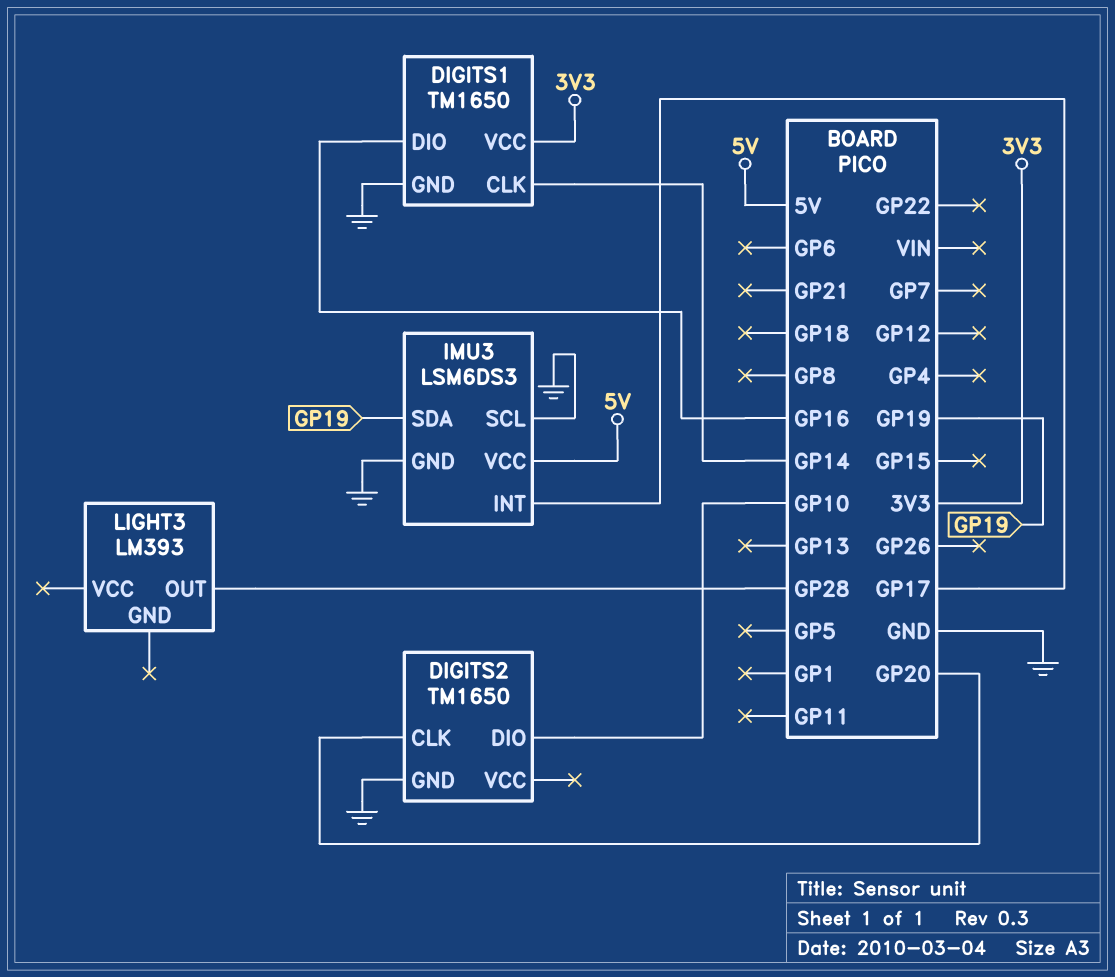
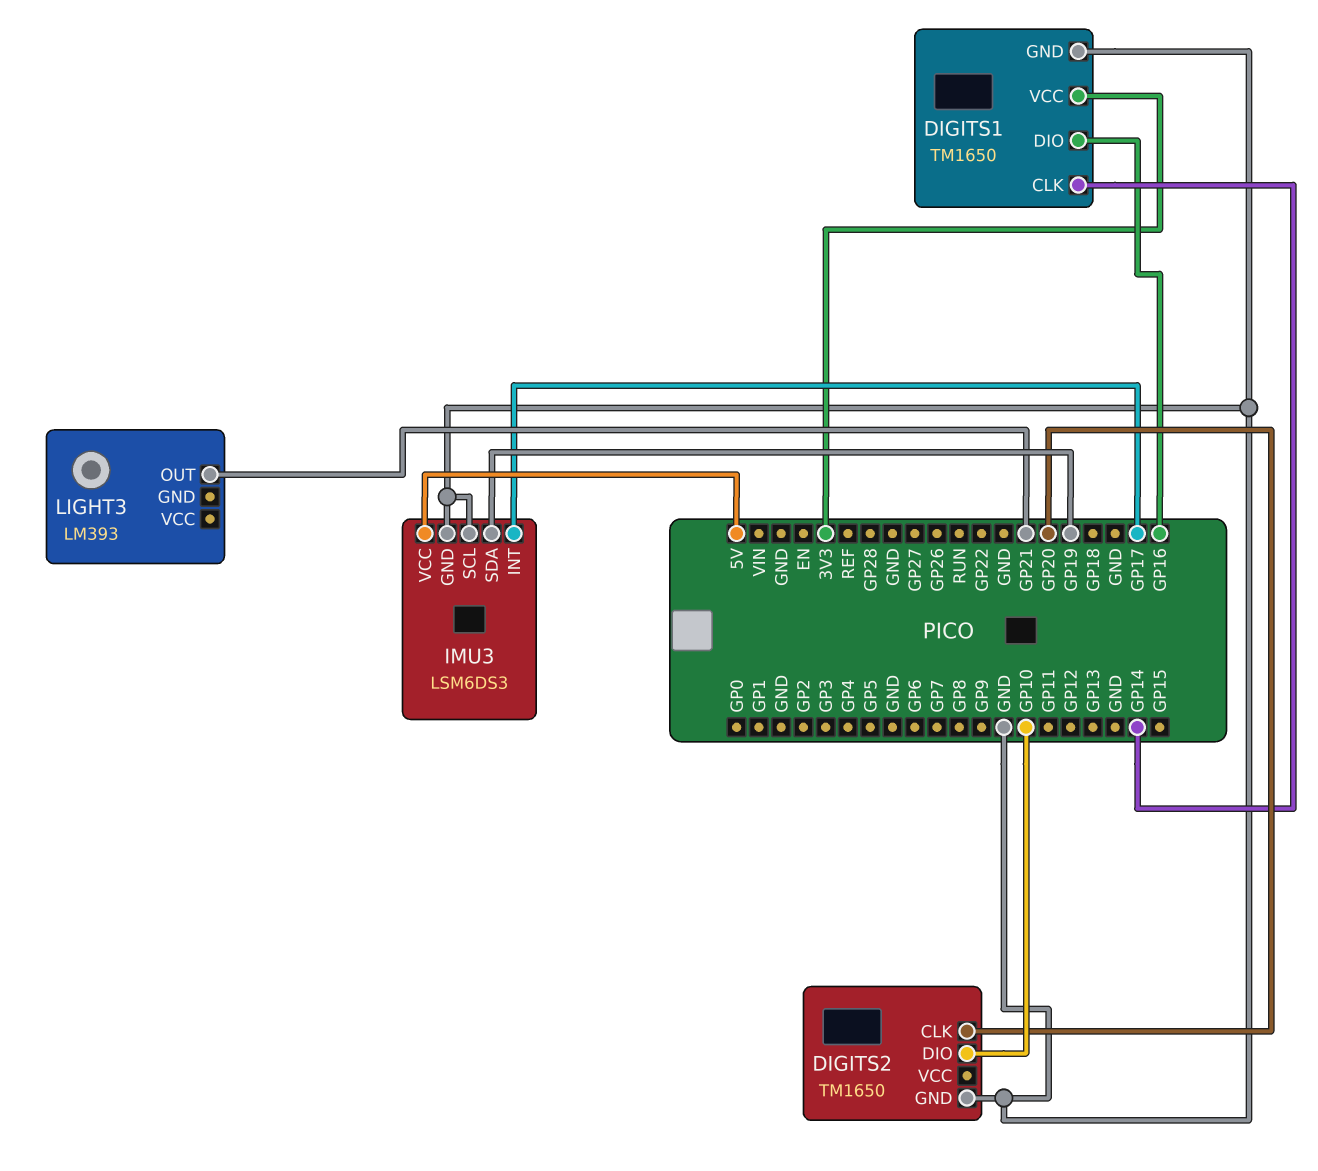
LIGHT3 pin OUT: GP28 -> GP21

